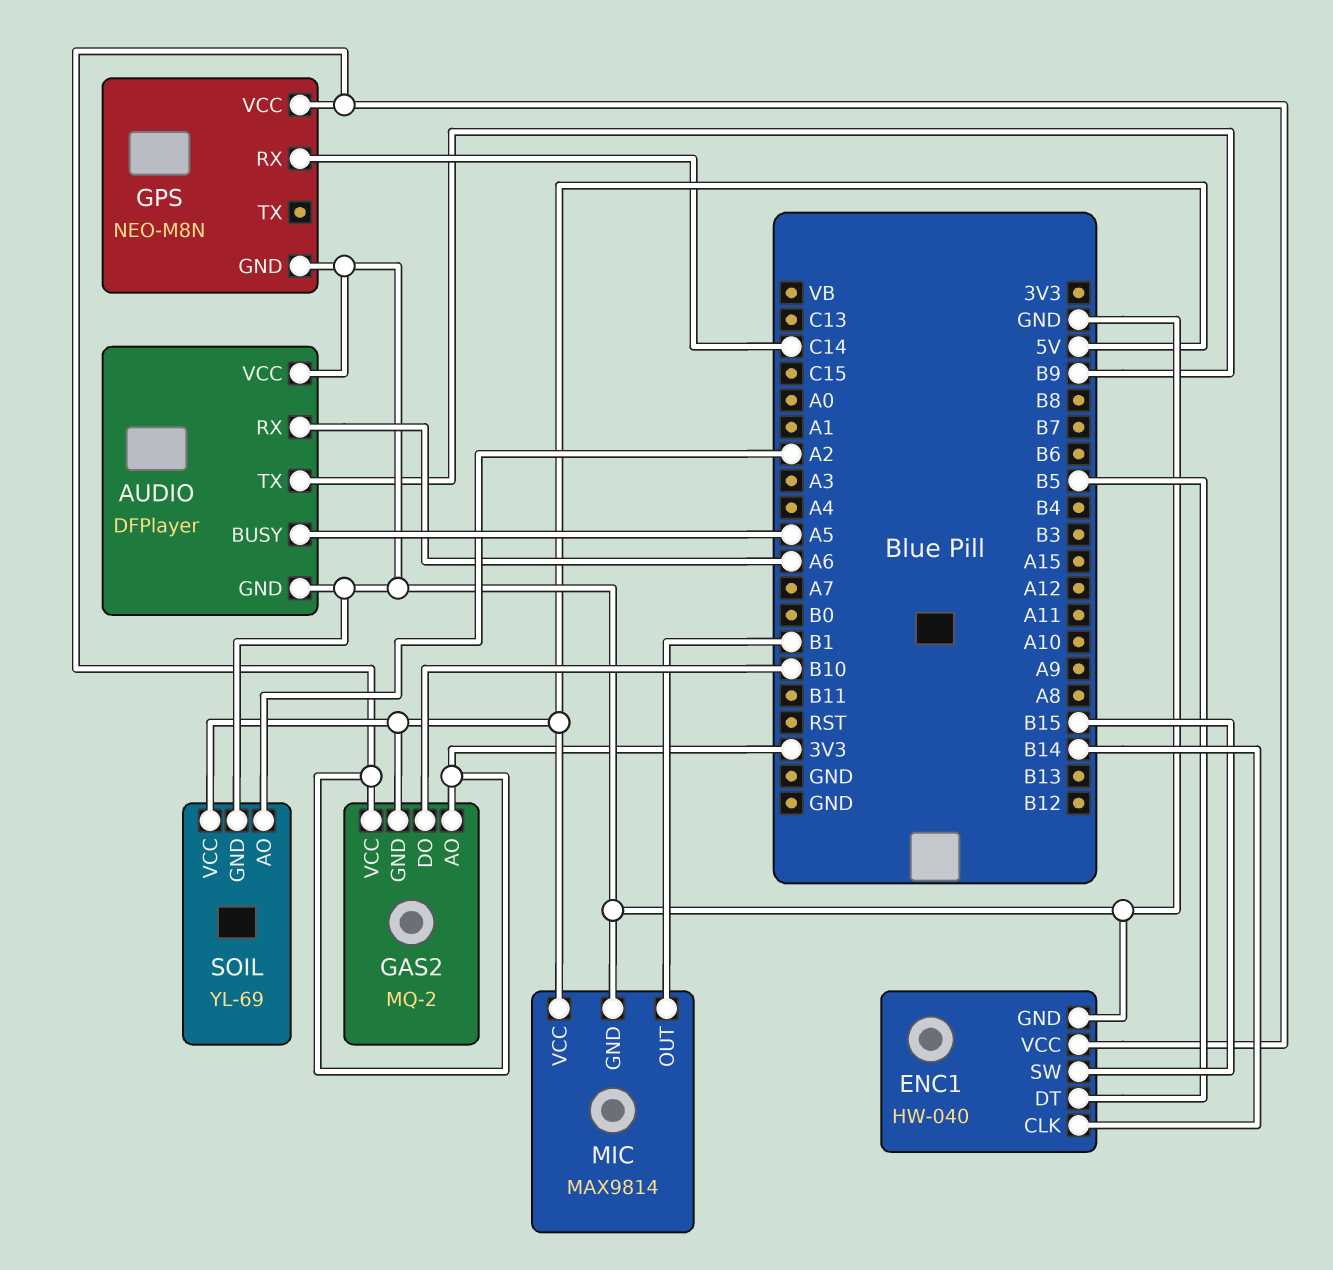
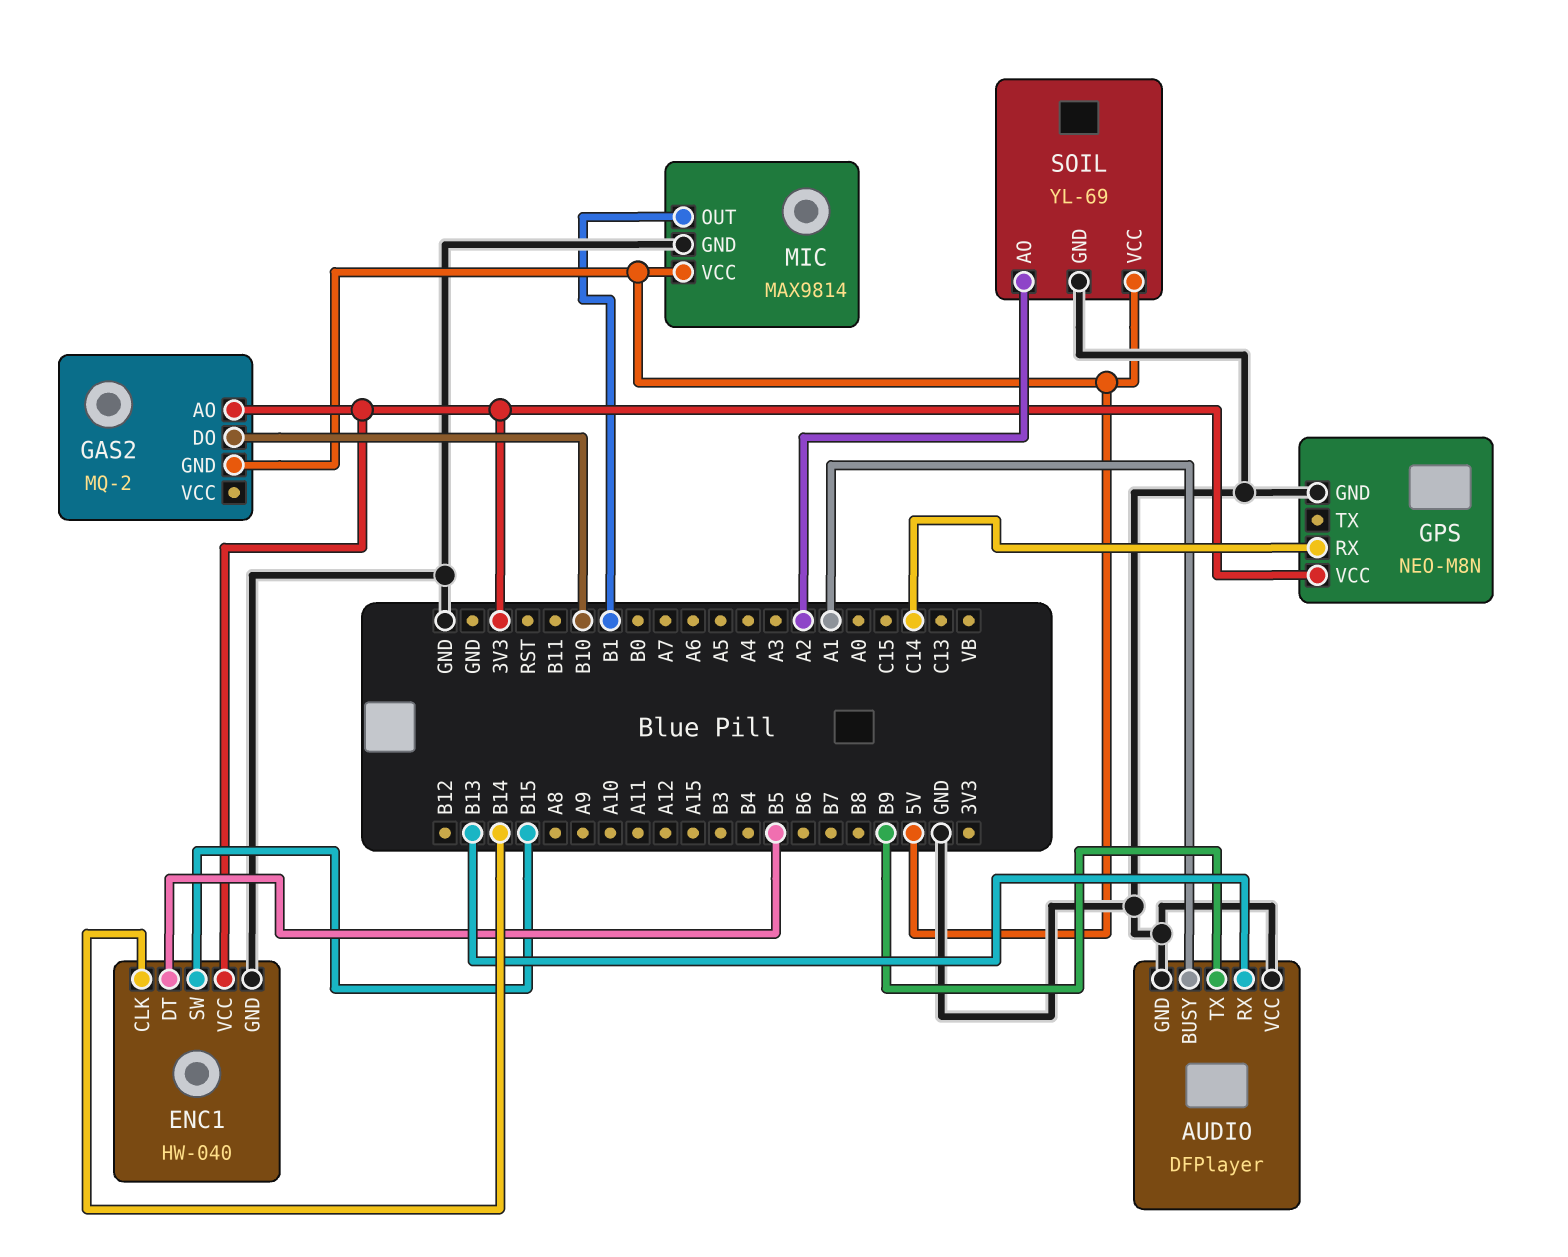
AUDIO pin BUSY: A5 -> A1
AUDIO pin RX: A6 -> B13
GAS2 pin VCC: 3V3 -> none

